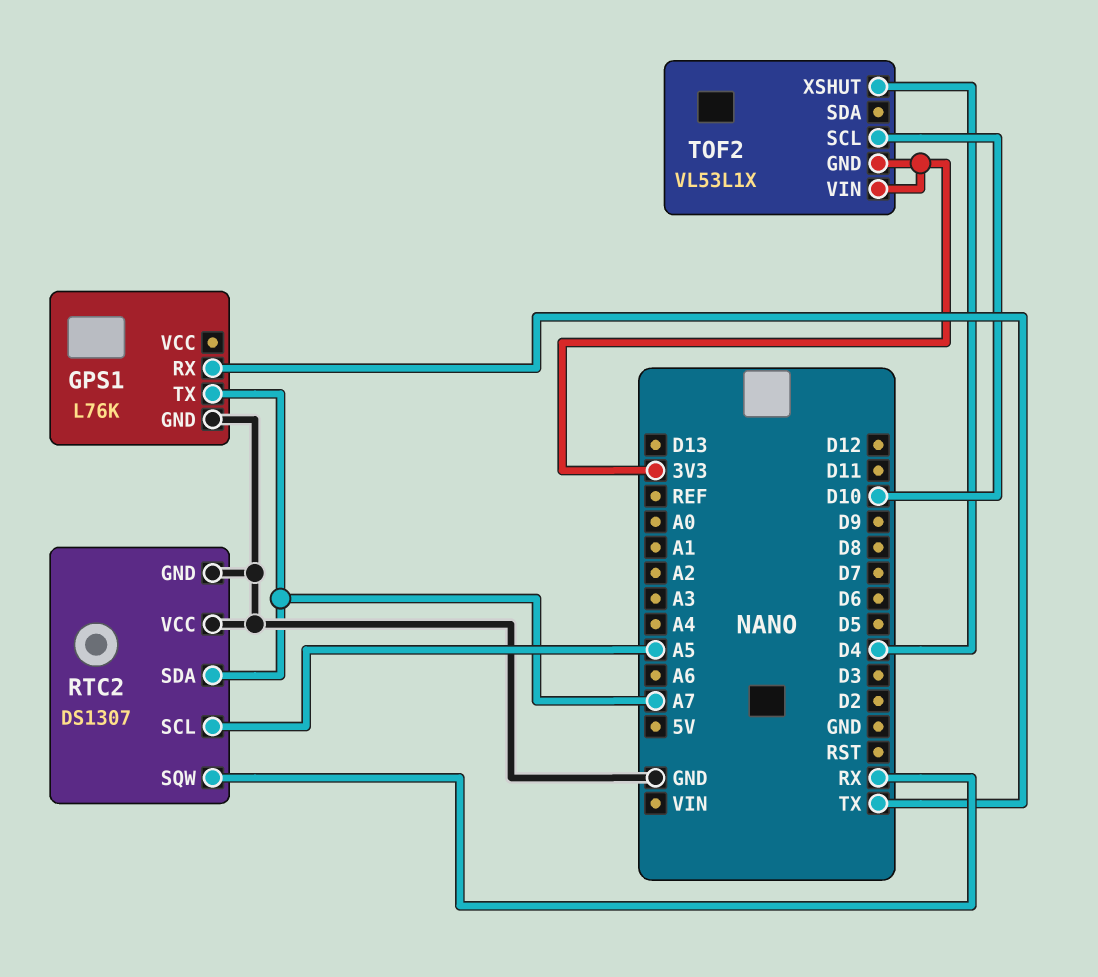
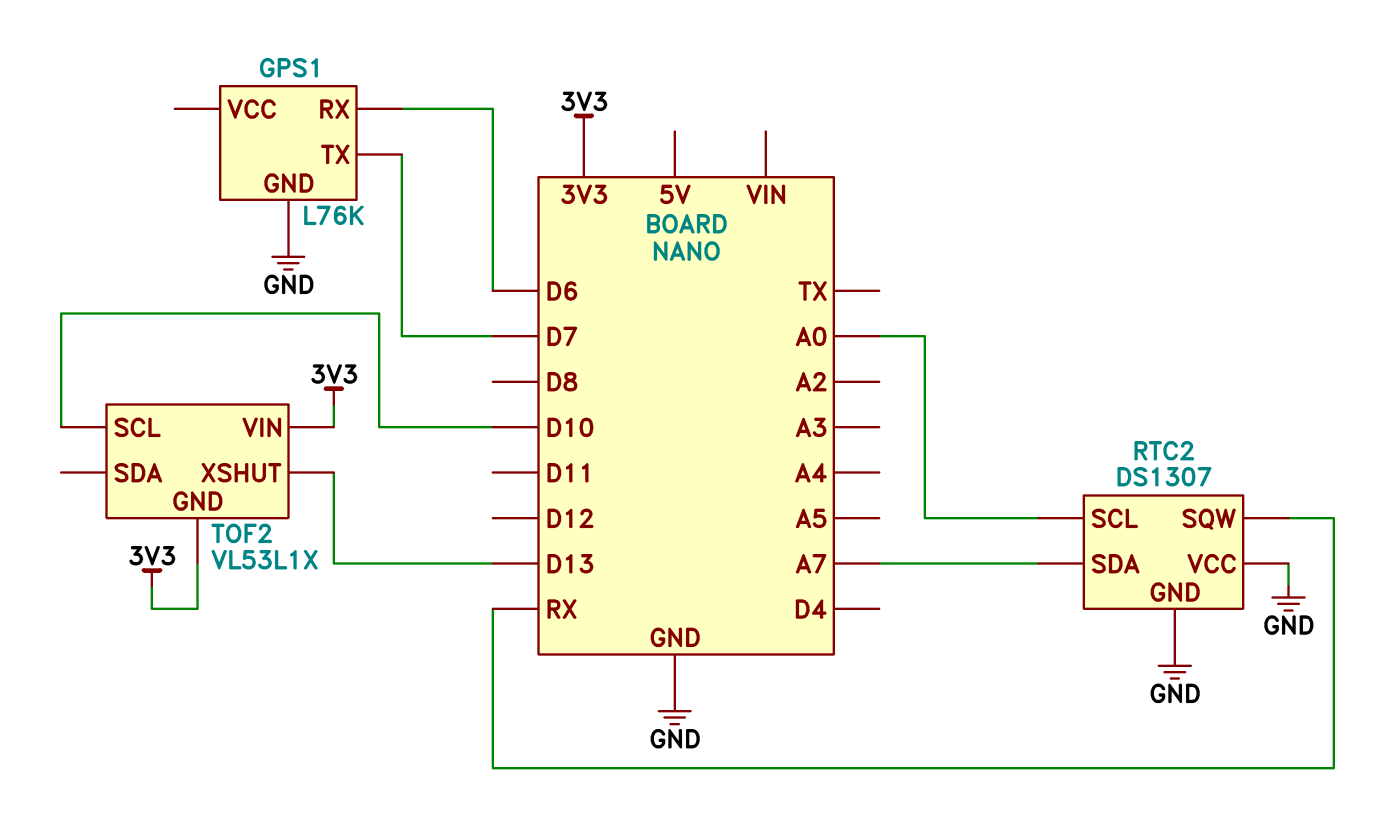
GPS1 pin RX: TX -> D6
GPS1 pin TX: A7 -> D7
RTC2 pin SCL: A5 -> A0
TOF2 pin XSHUT: D4 -> D13

